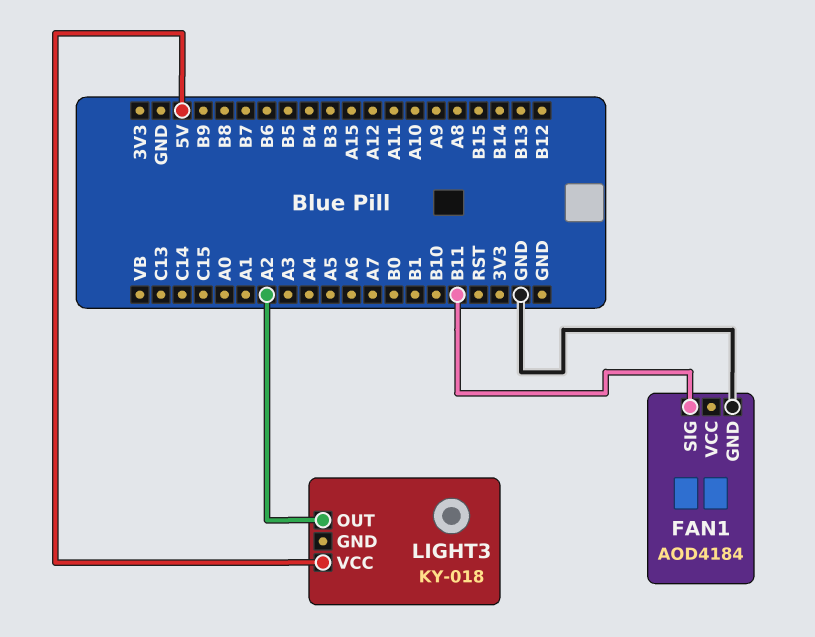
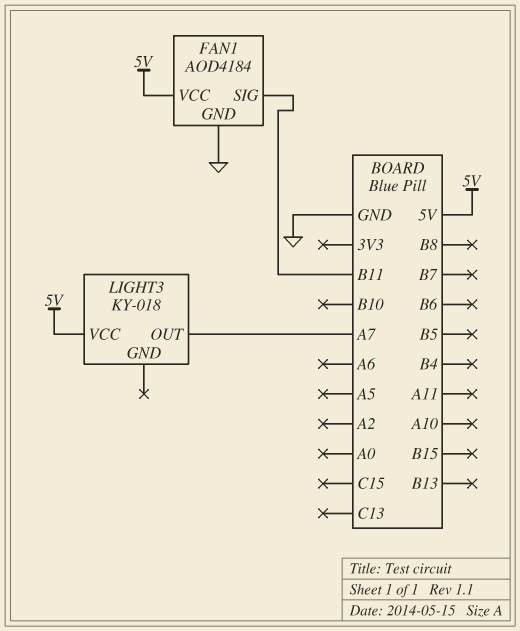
FAN1 pin VCC: none -> 5V
LIGHT3 pin OUT: A2 -> A7

